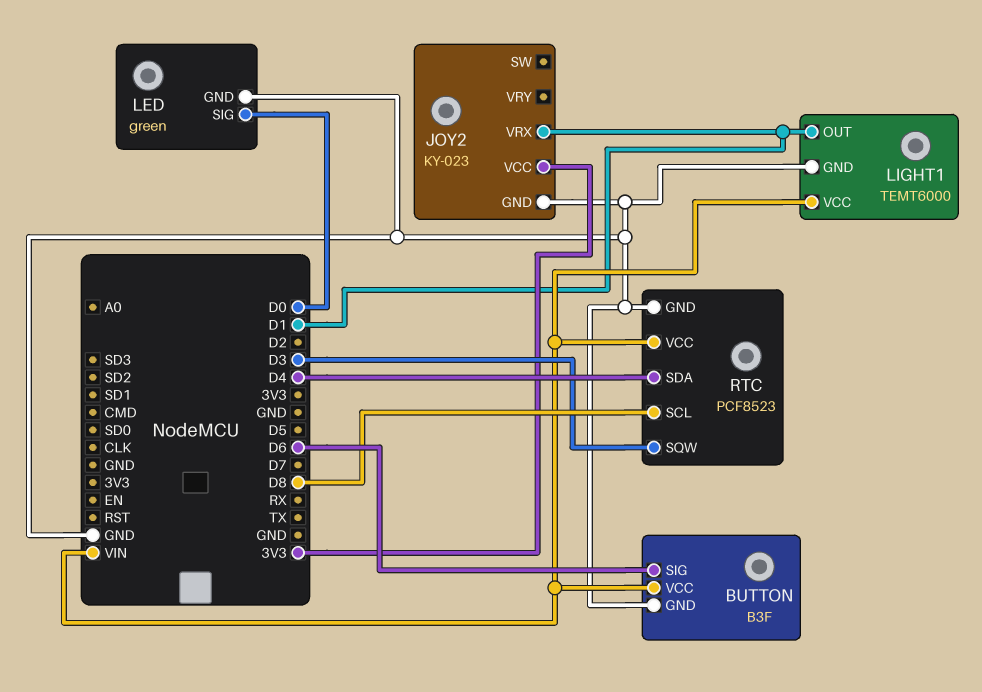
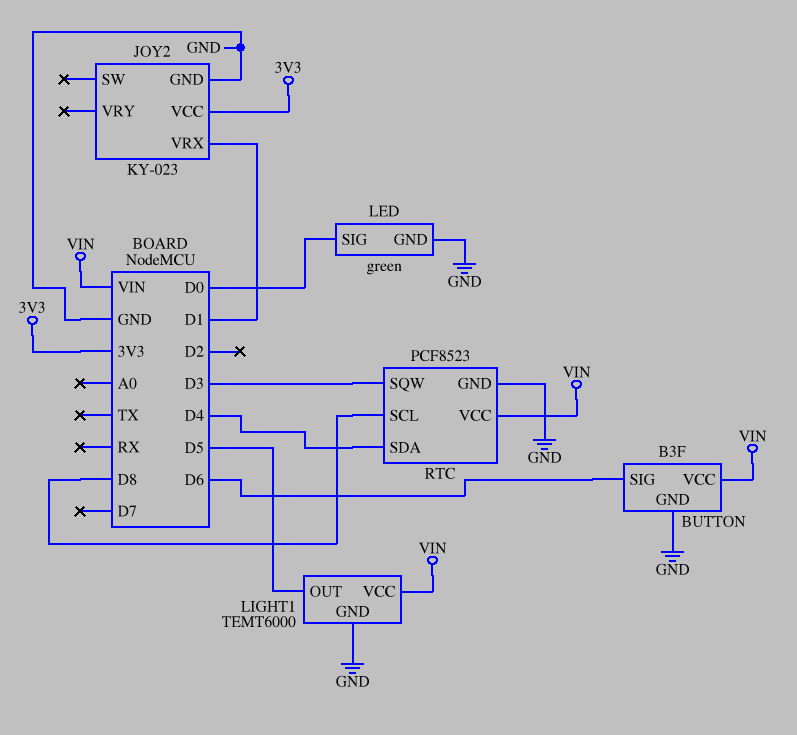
LIGHT1 pin OUT: D1 -> D5

